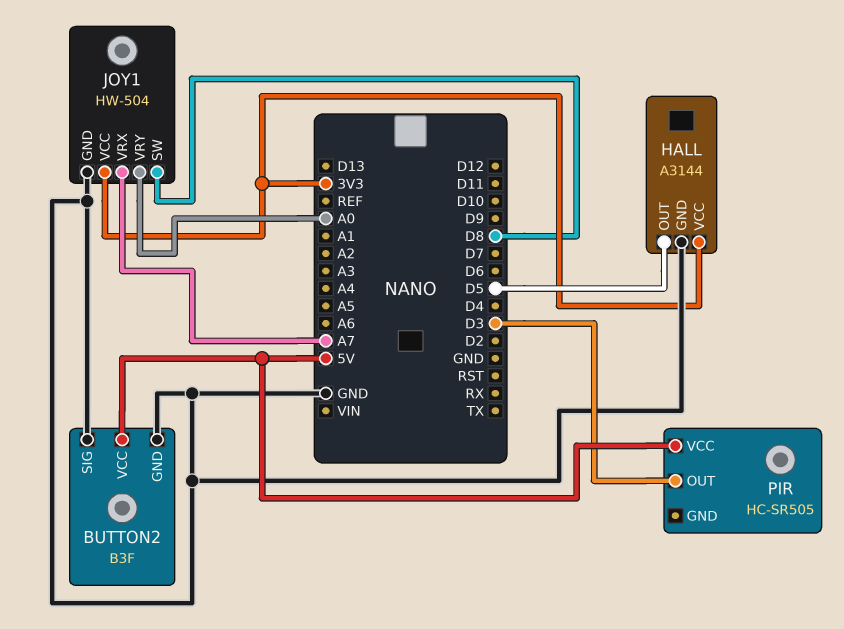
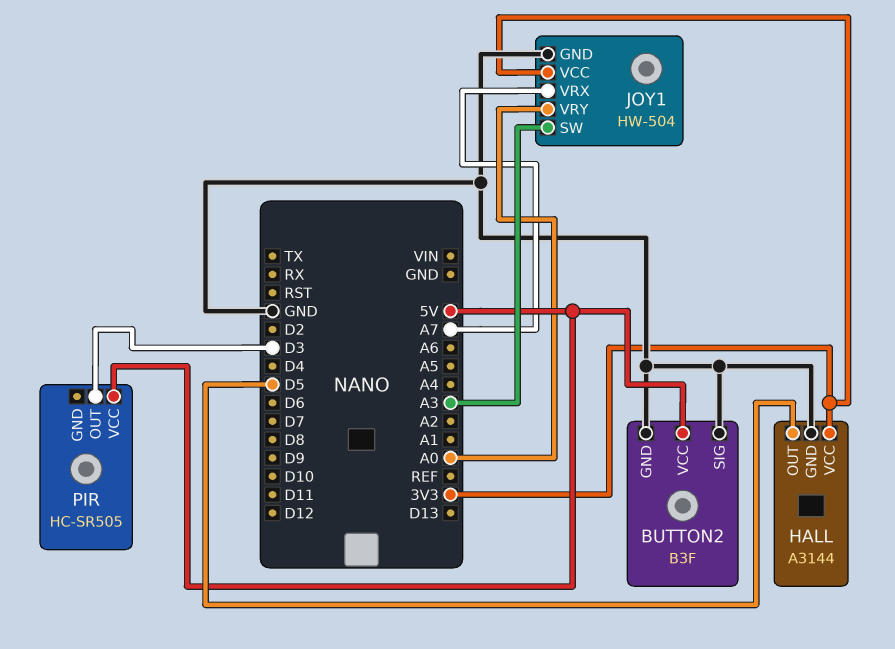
JOY1 pin SW: D8 -> A3

